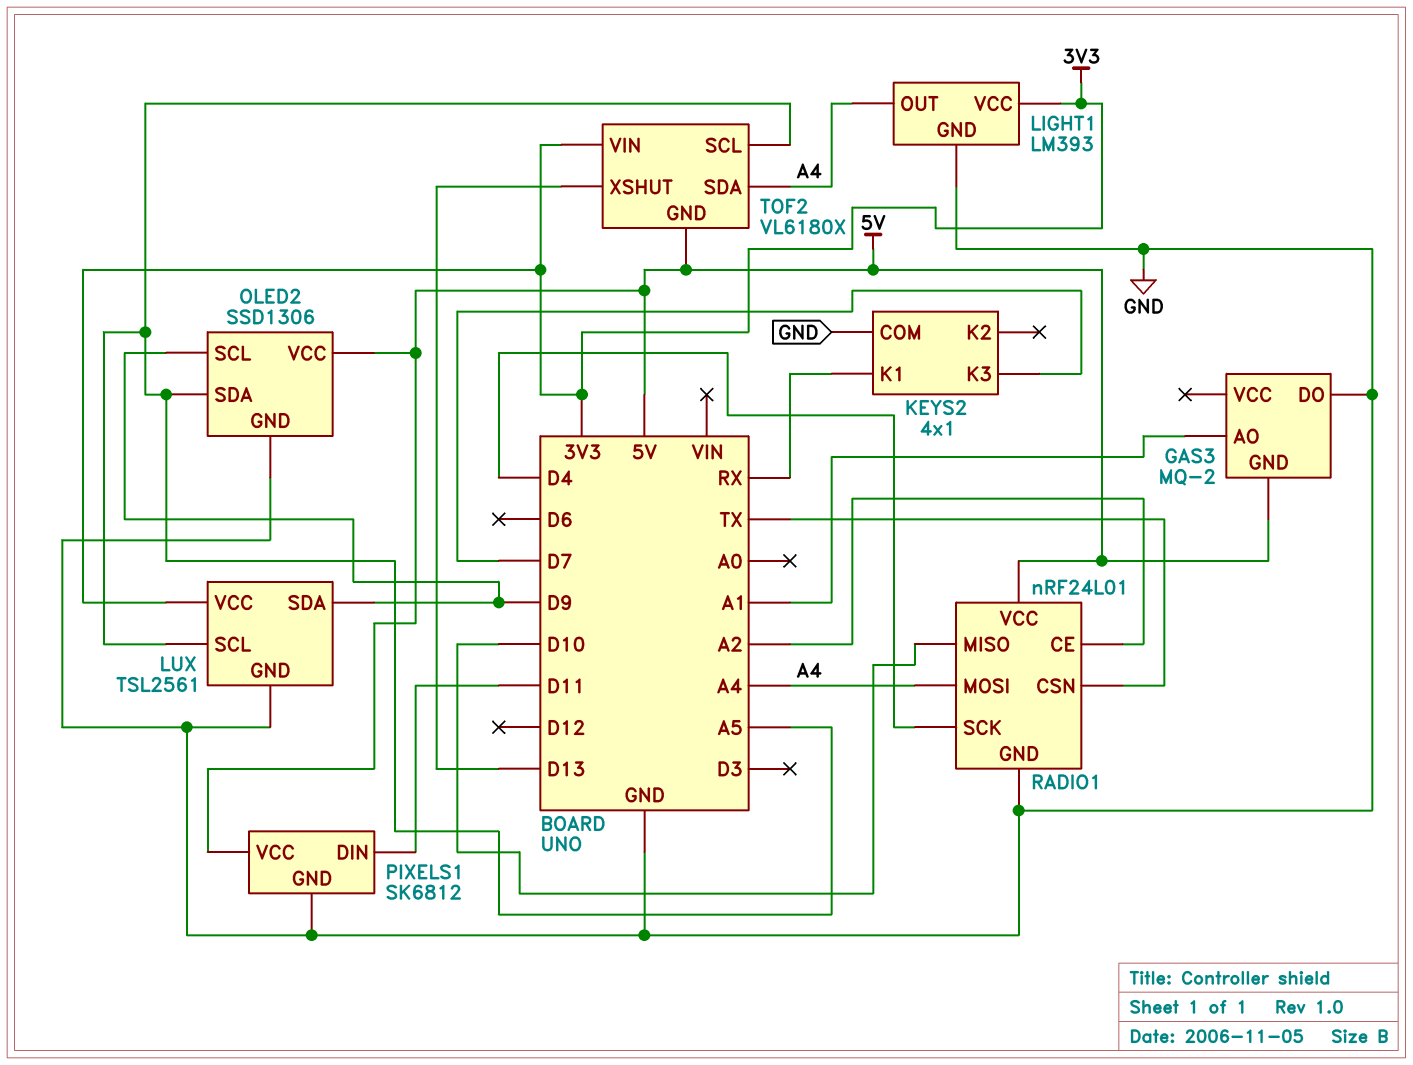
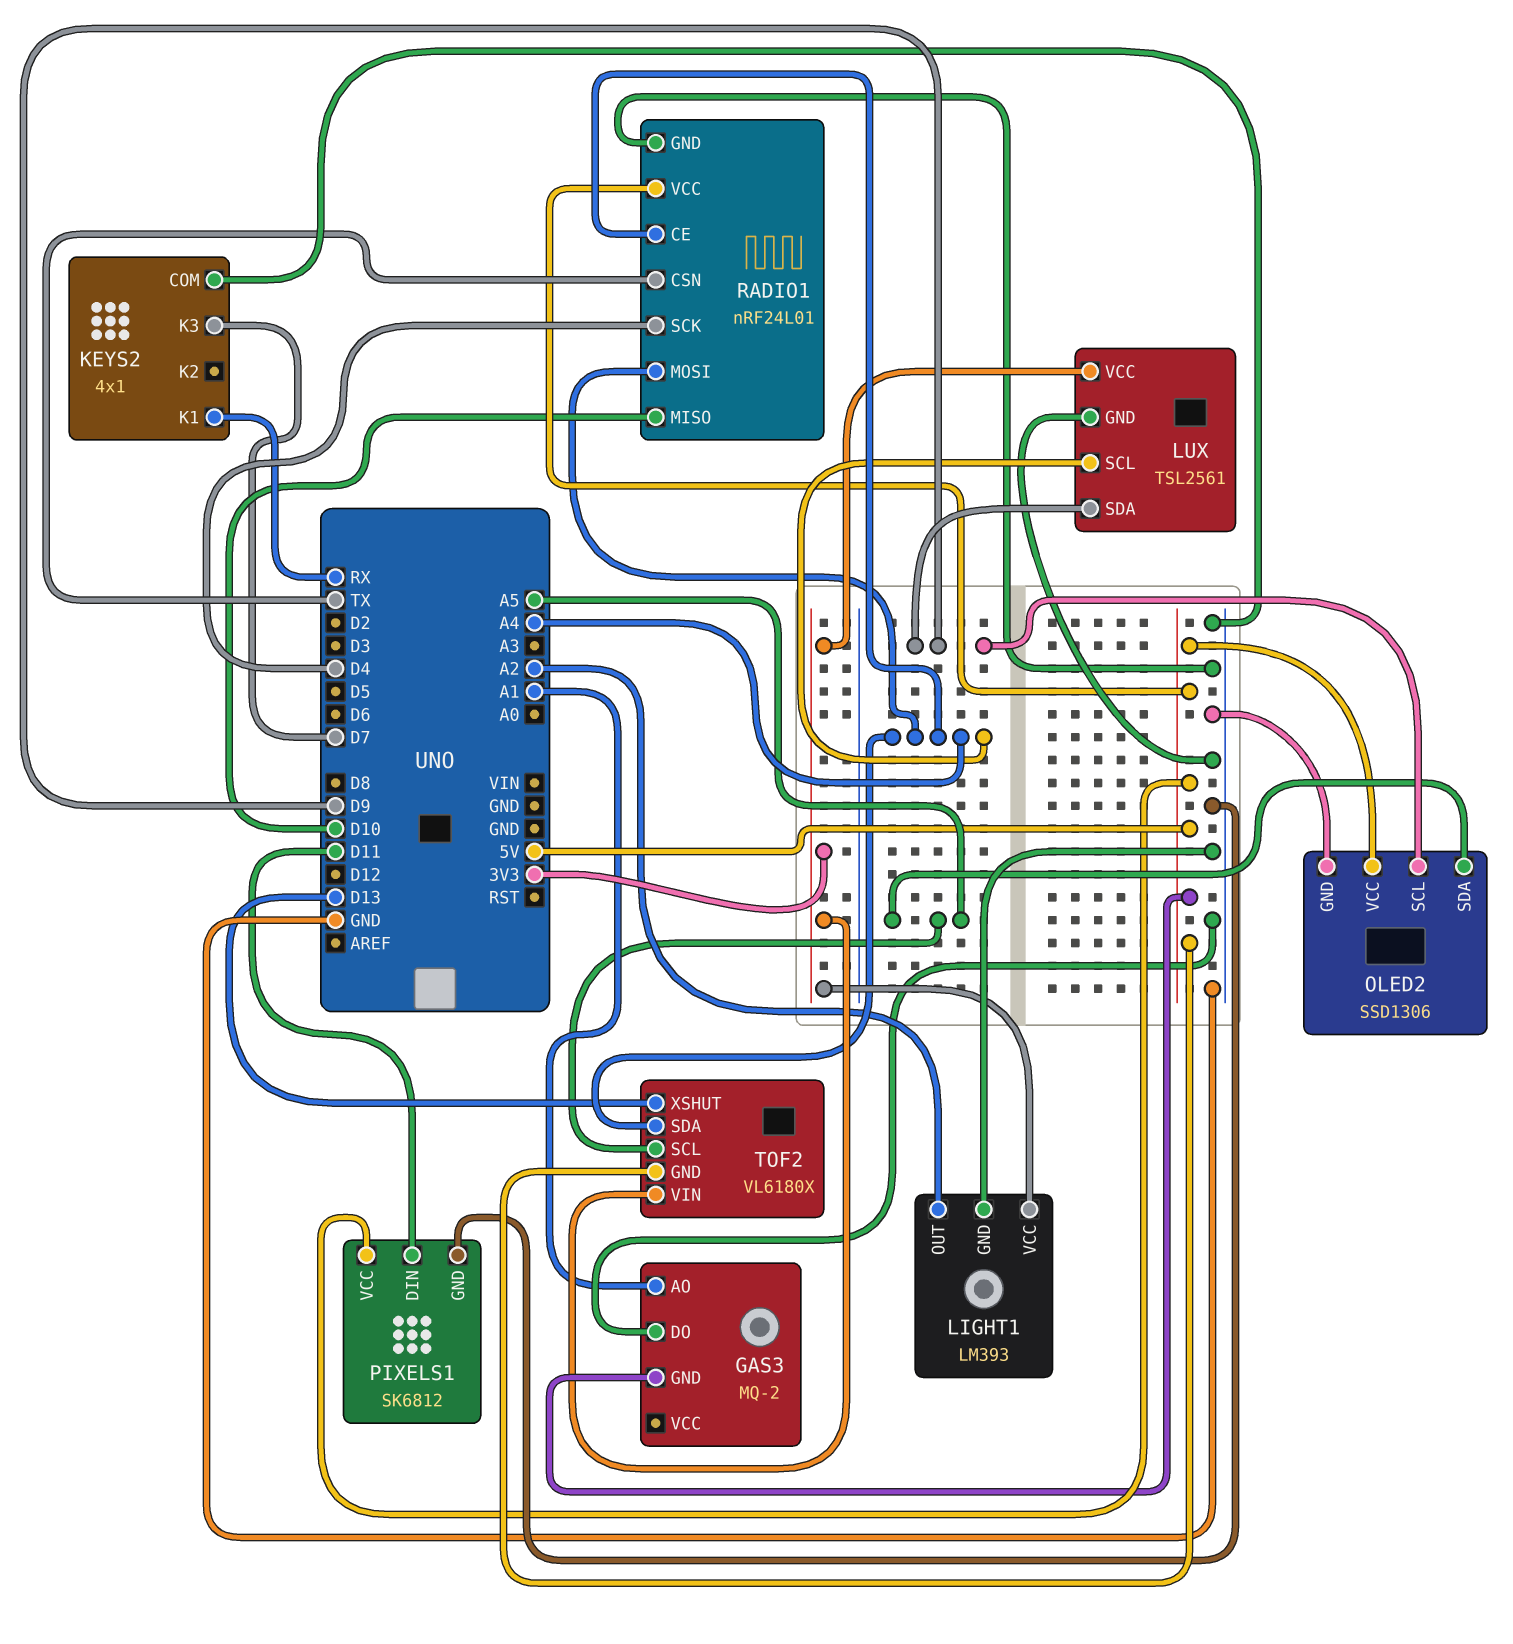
LIGHT1 pin OUT: A4 -> A2
LUX pin SCL: A5 -> A4
RADIO1 pin CE: A2 -> A4

